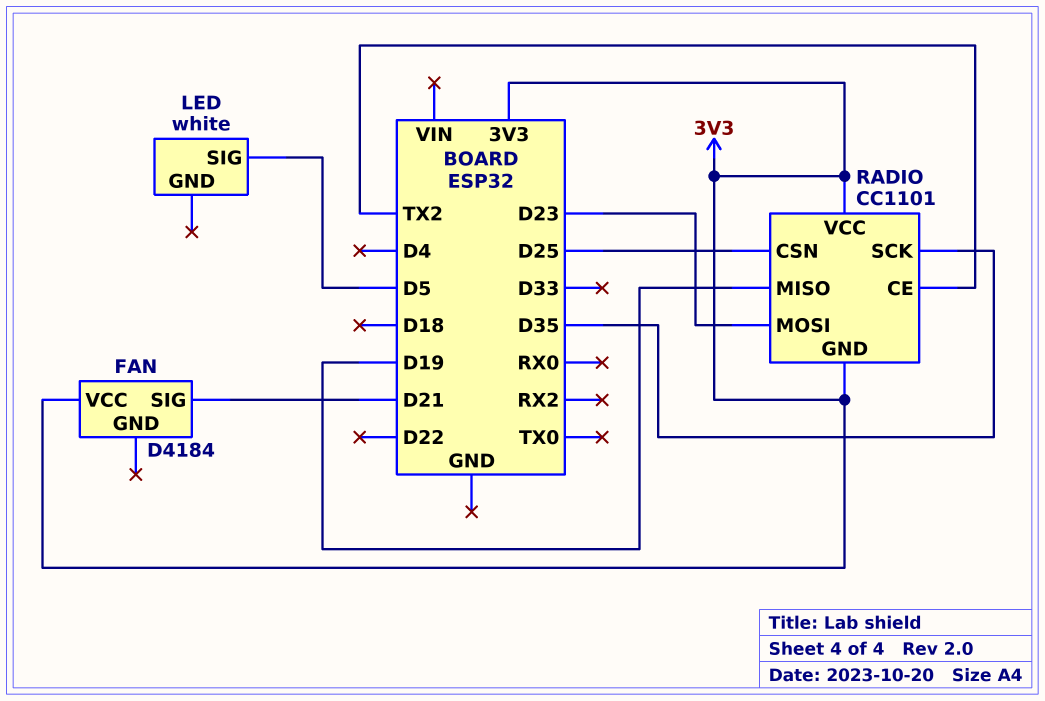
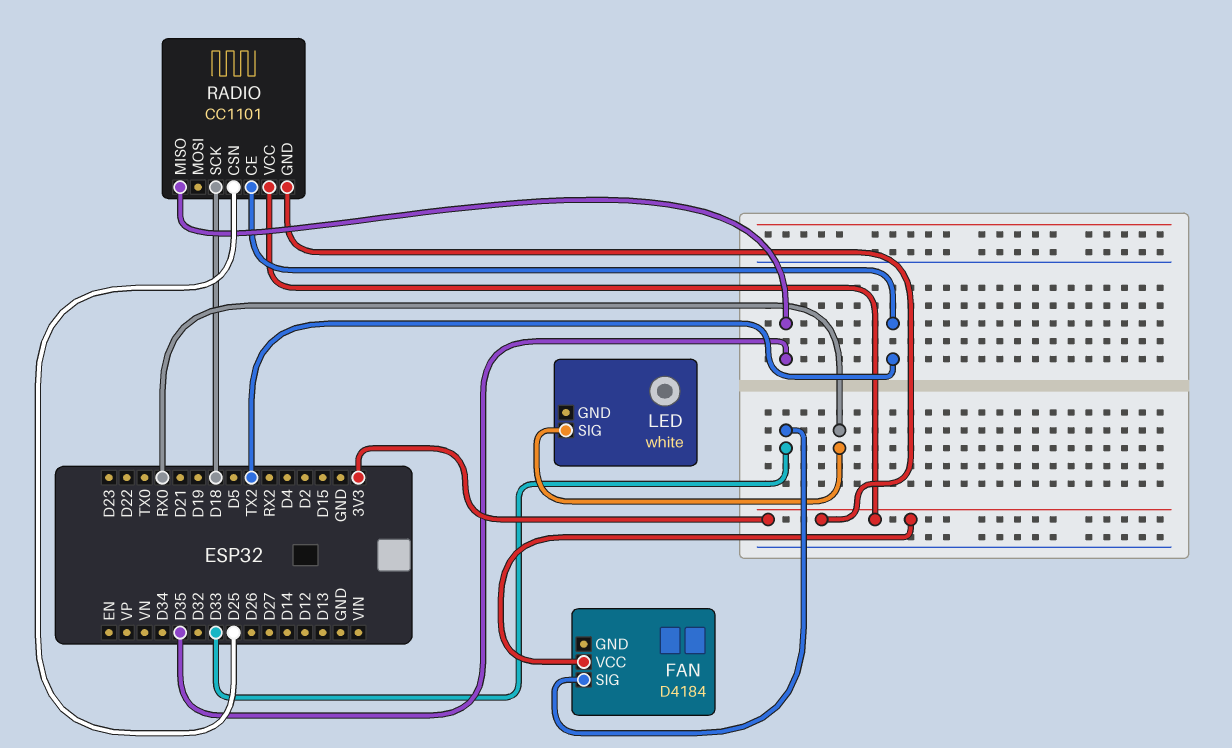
FAN pin SIG: D21 -> D33
LED pin SIG: D5 -> RX0
RADIO pin MISO: D19 -> D35
RADIO pin MOSI: D23 -> none
RADIO pin SCK: D35 -> D18

